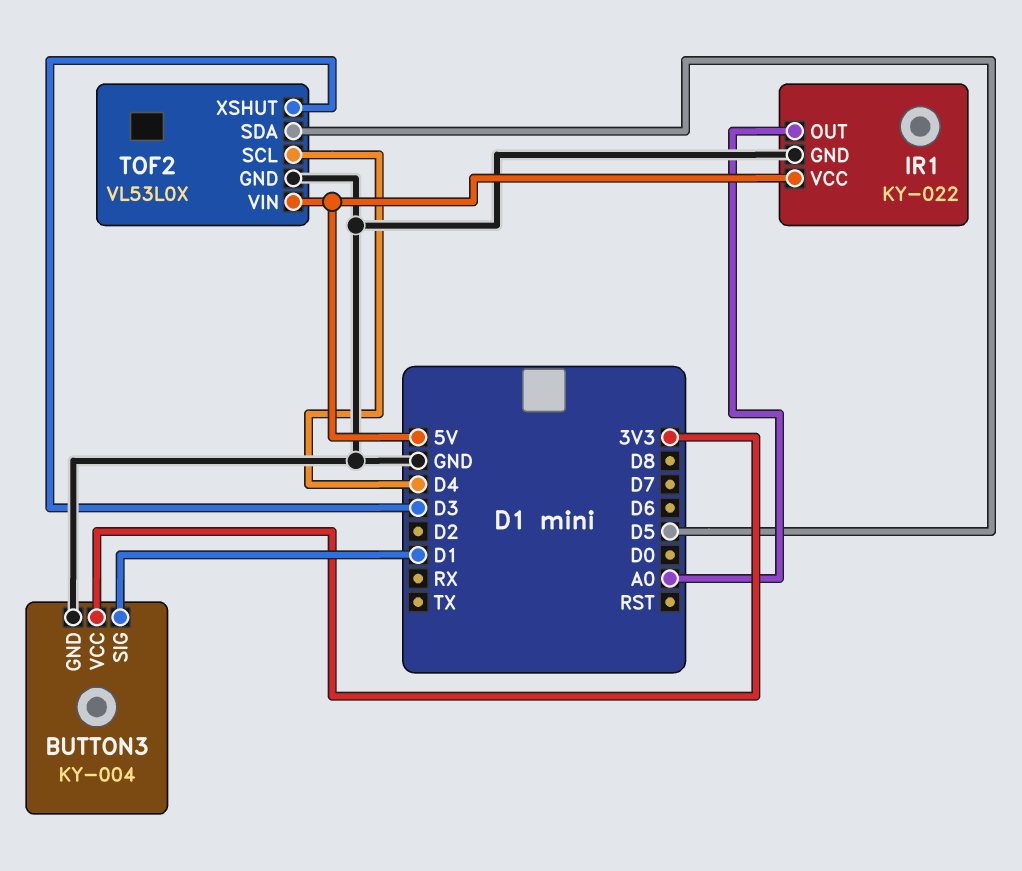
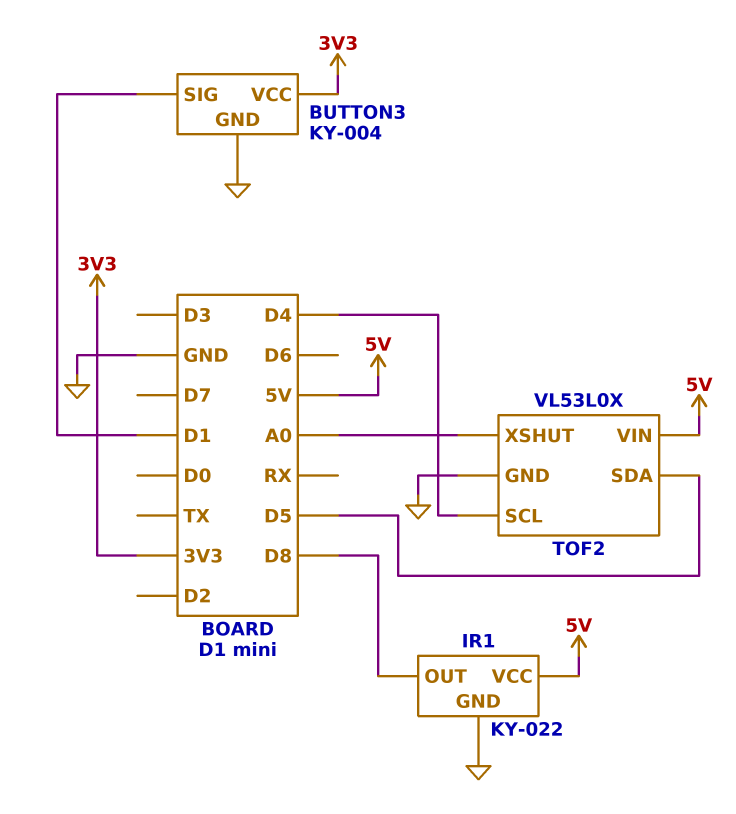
IR1 pin OUT: A0 -> D8
TOF2 pin XSHUT: D3 -> A0

